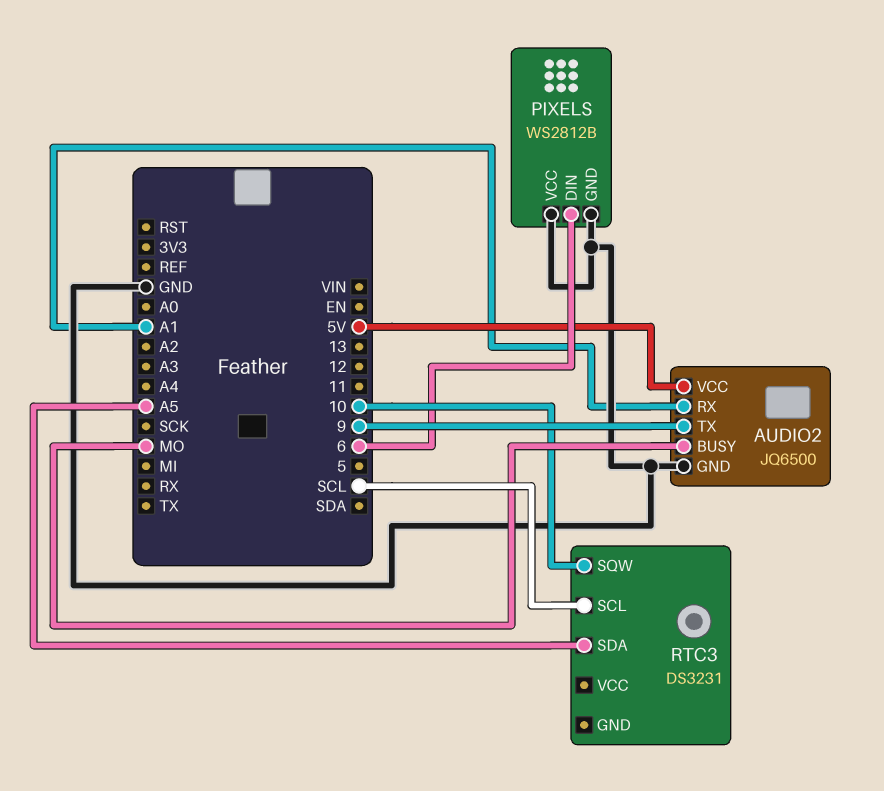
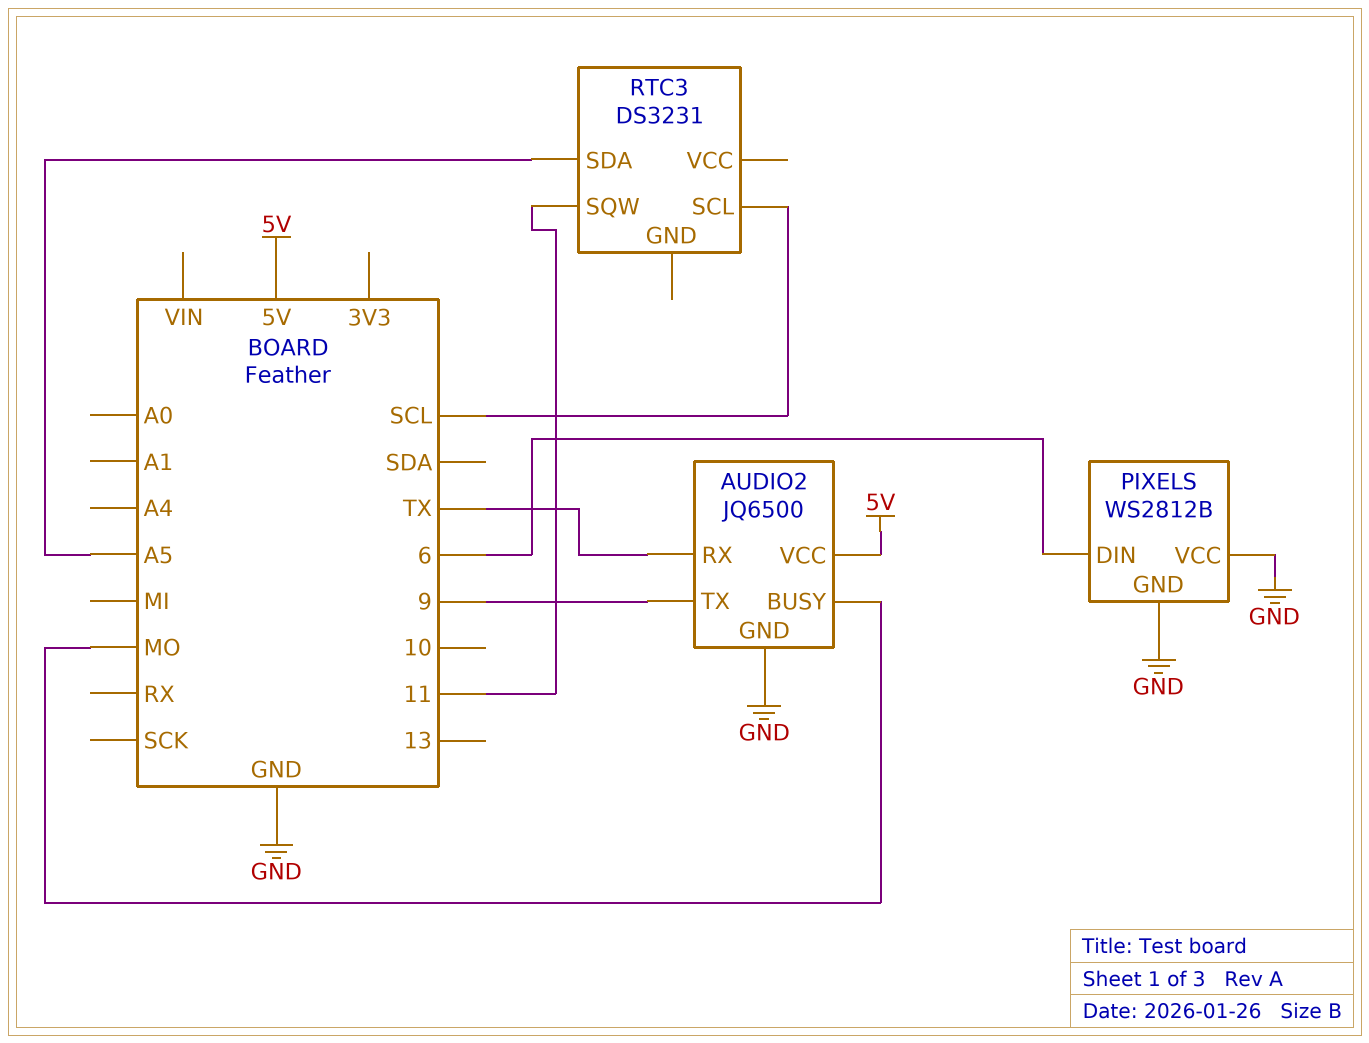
AUDIO2 pin RX: A1 -> TX
RTC3 pin SQW: 10 -> 11

